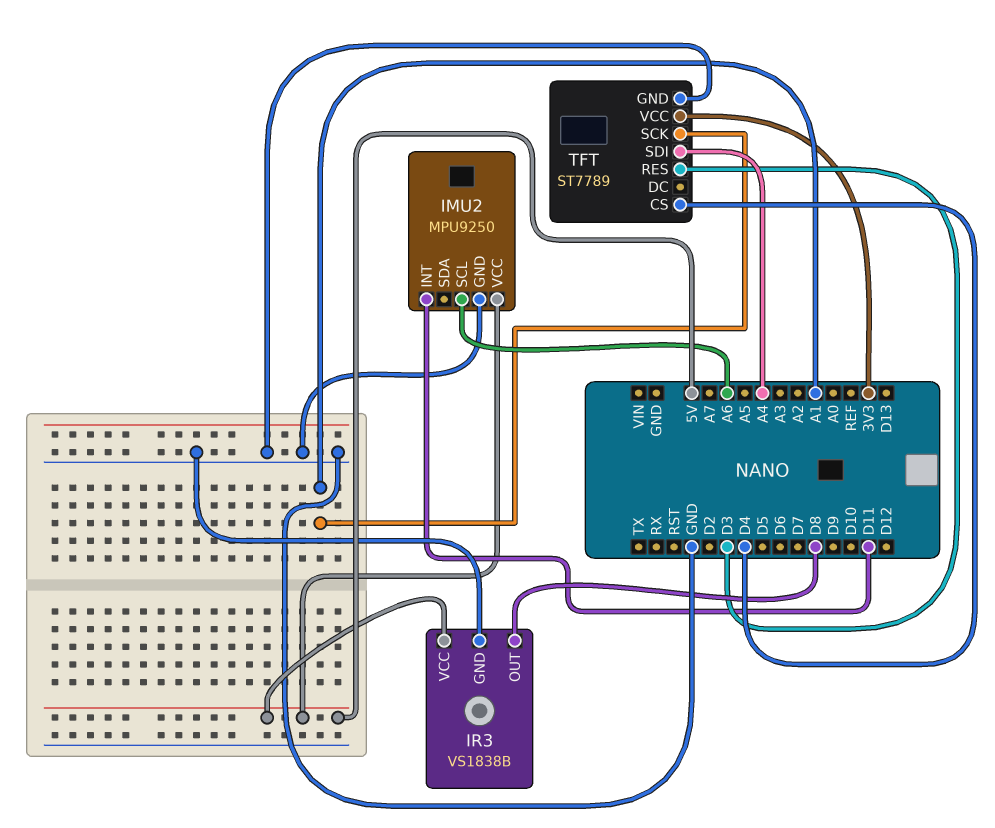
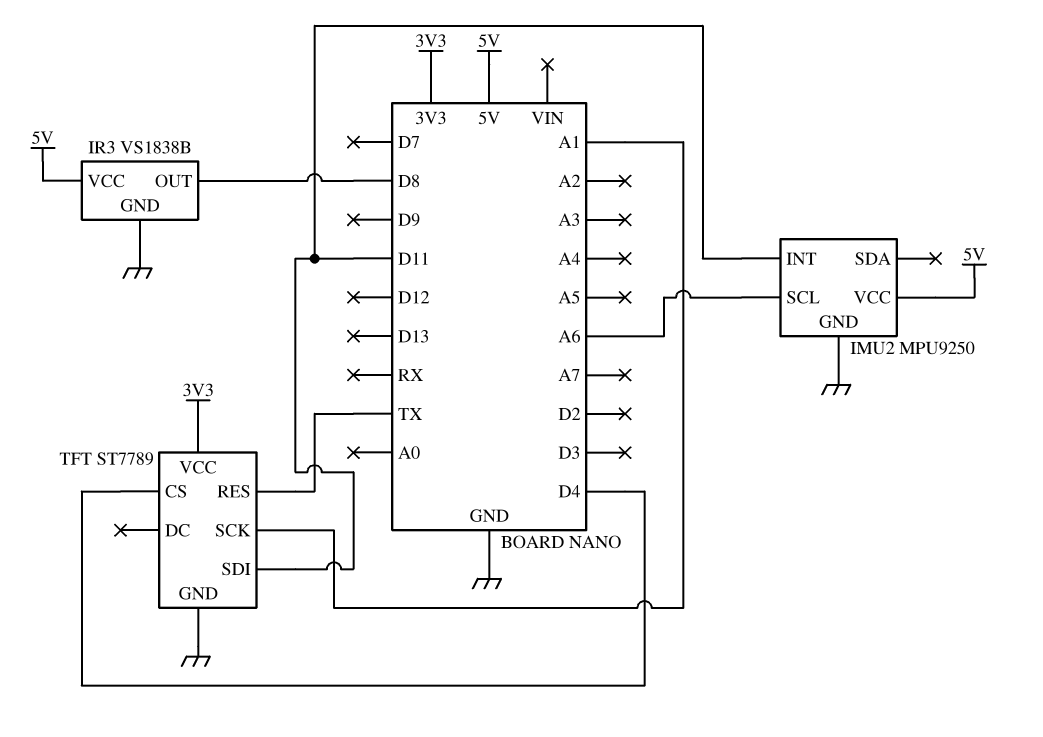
TFT pin RES: D3 -> TX
TFT pin SDI: A4 -> D11

